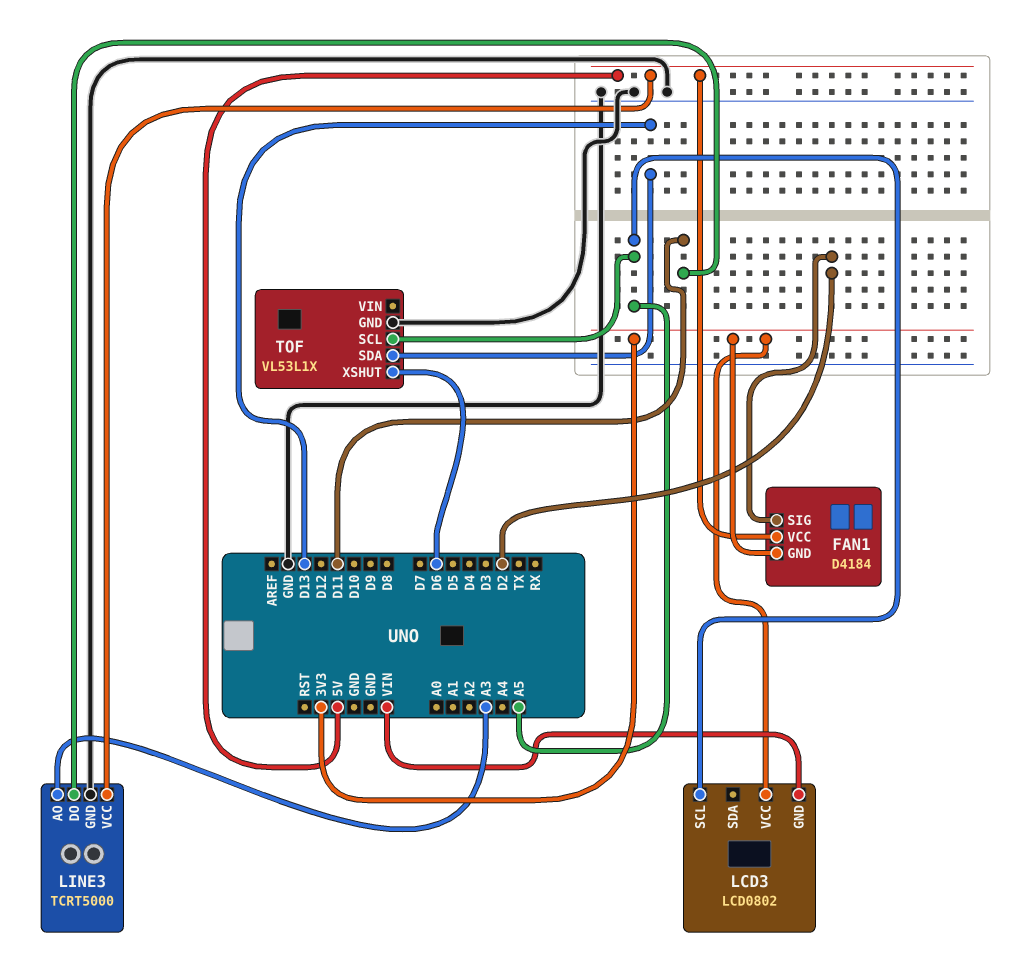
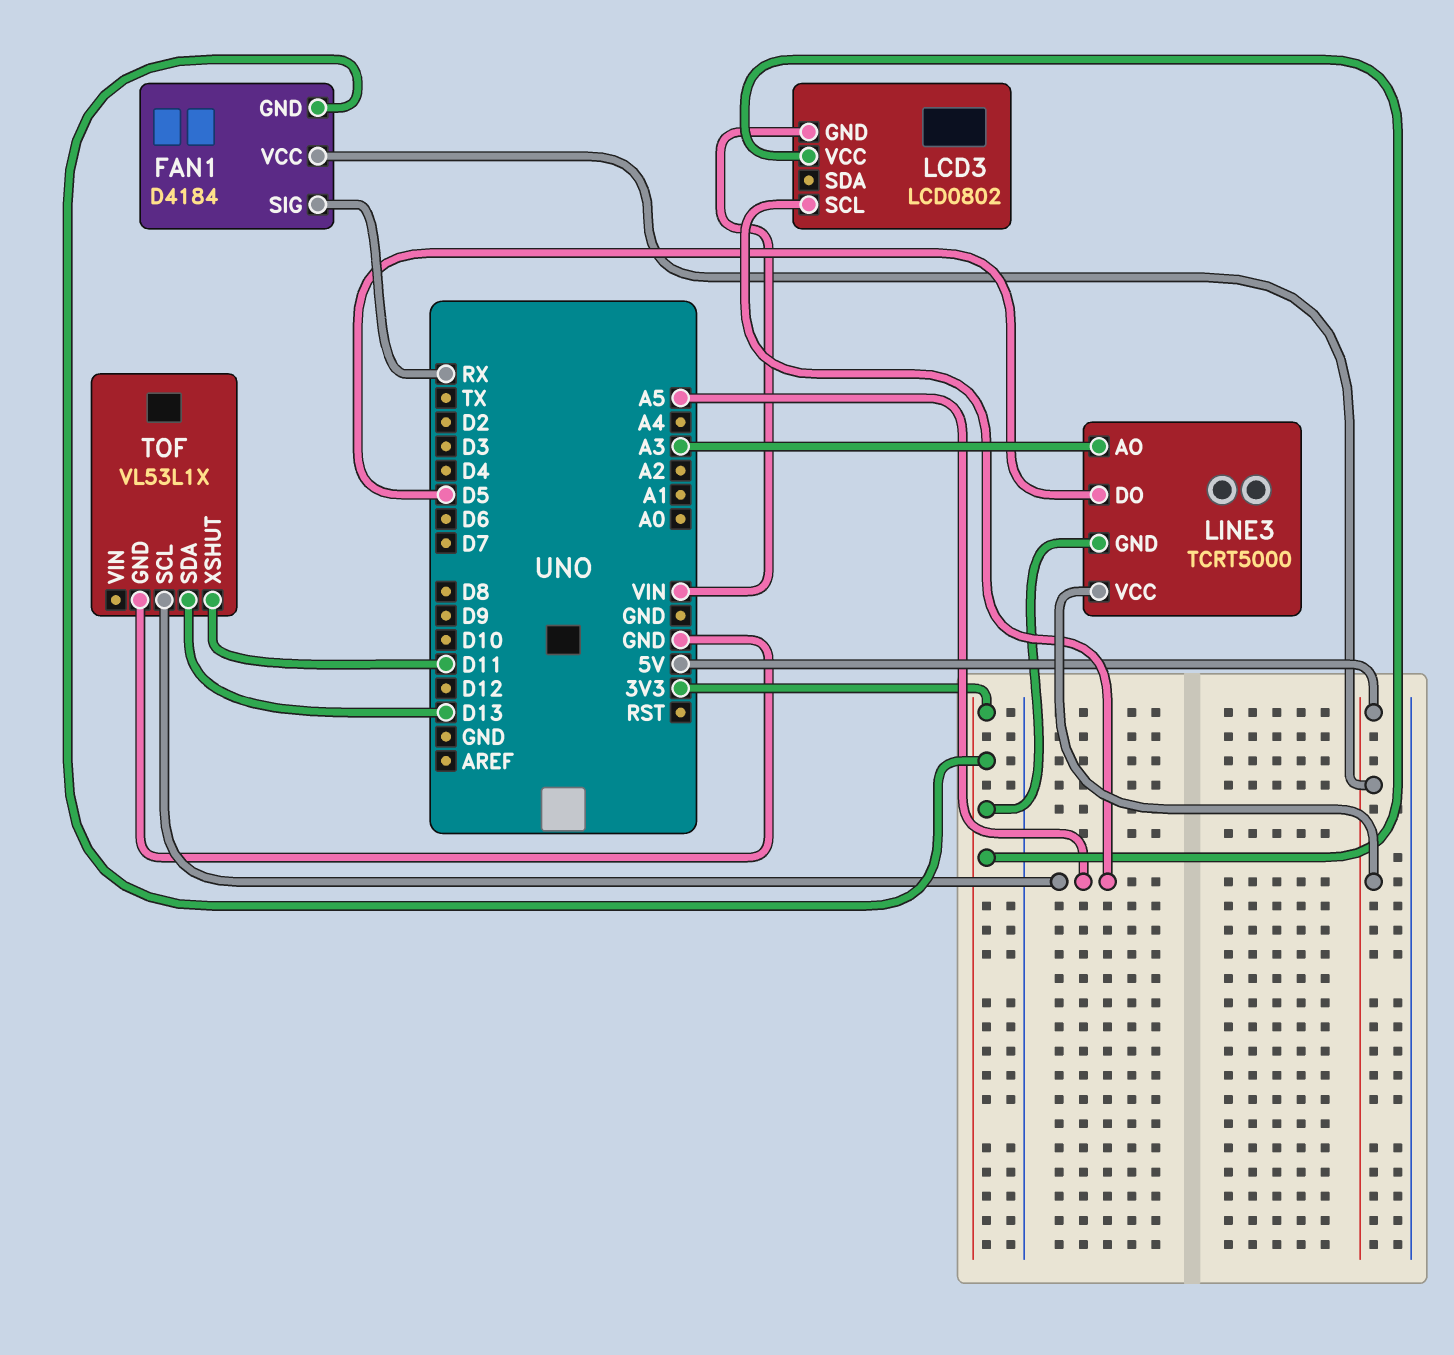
FAN1 pin SIG: D2 -> RX
LINE3 pin DO: D11 -> D5
LINE3 pin GND: GND -> 3V3
TOF pin XSHUT: D6 -> D11

